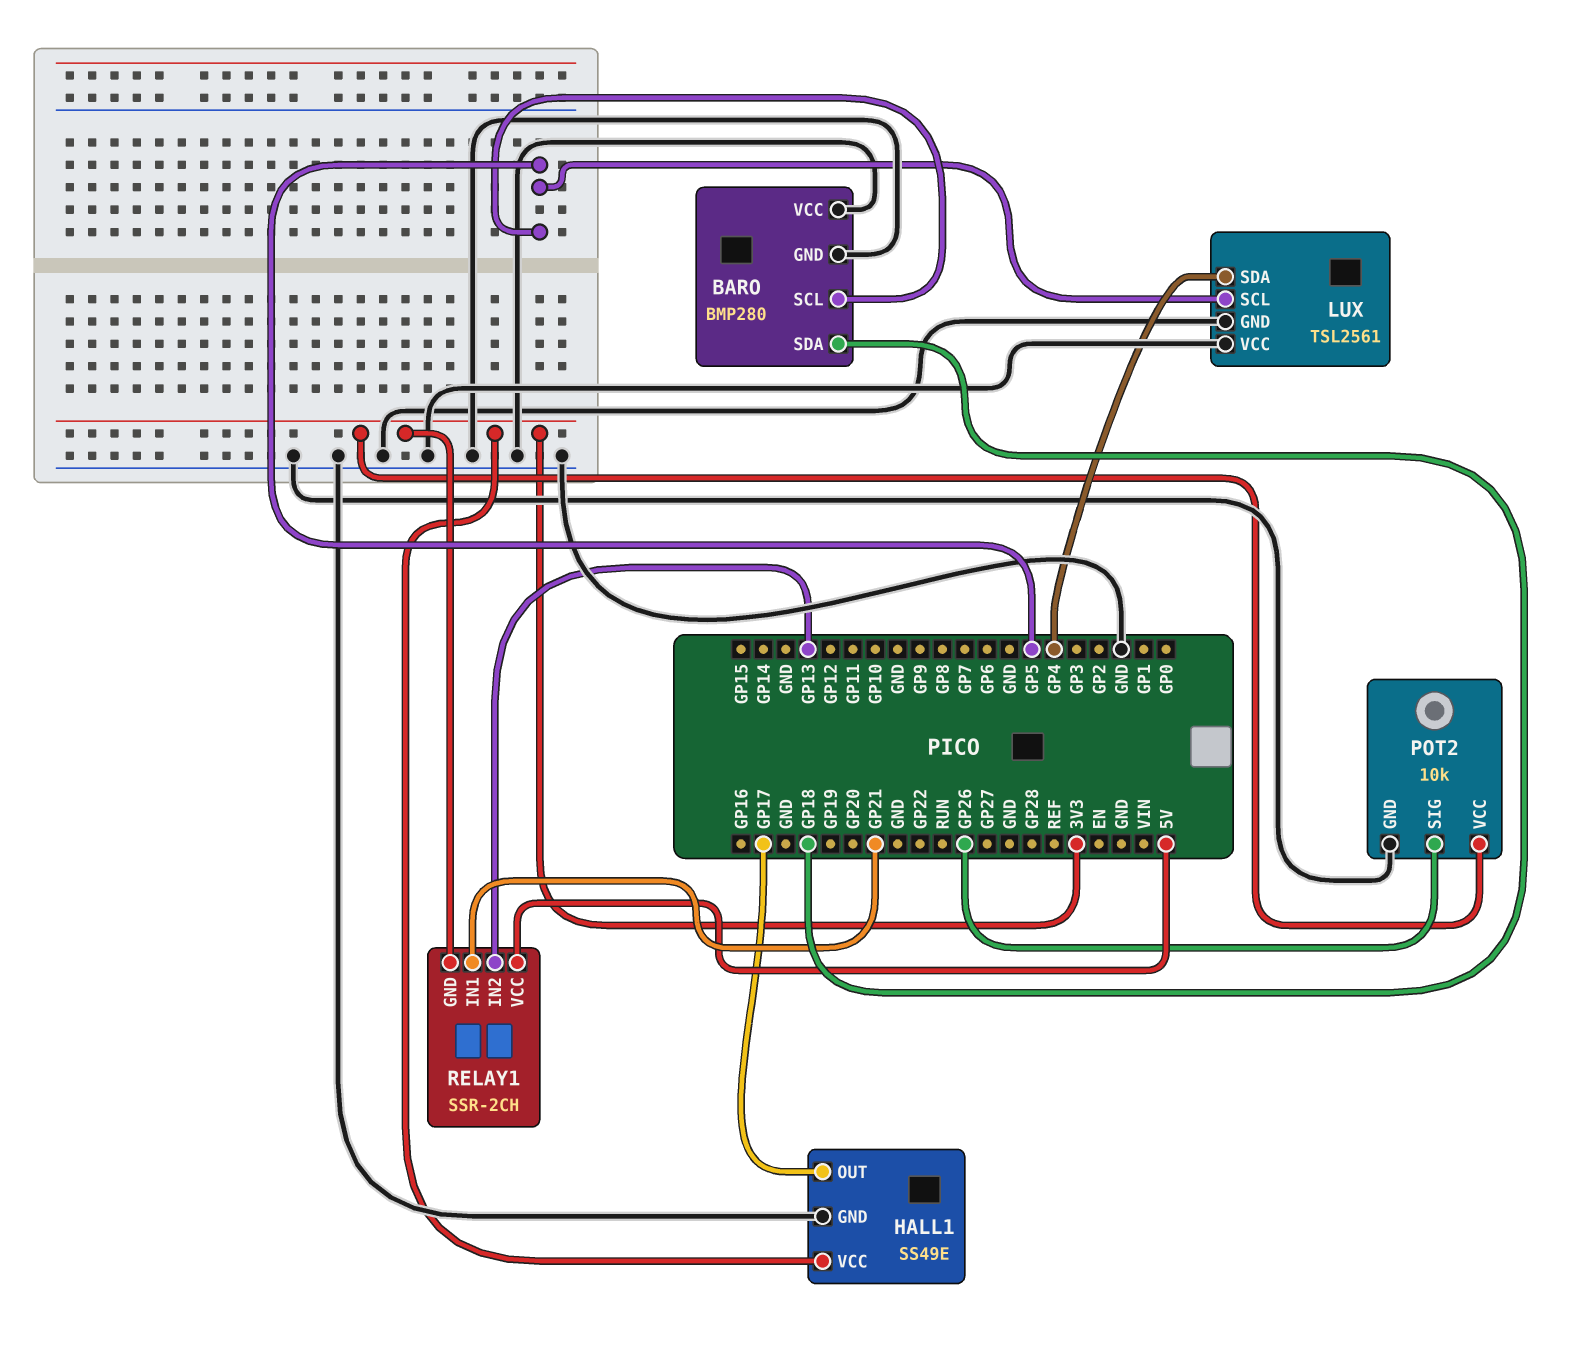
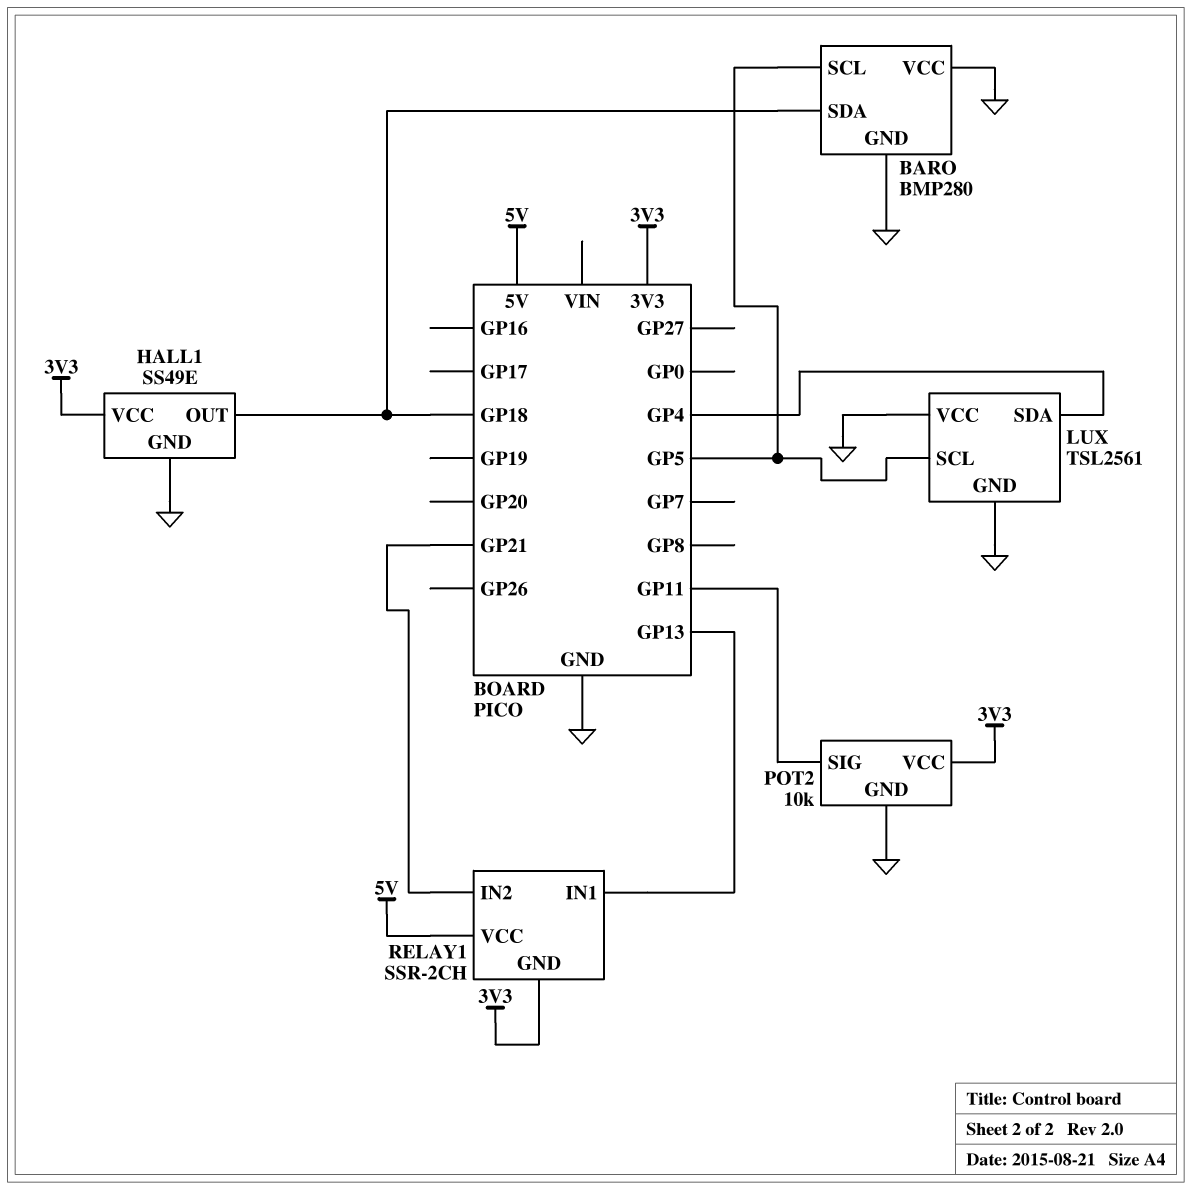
HALL1 pin OUT: GP17 -> GP18
POT2 pin SIG: GP26 -> GP11
RELAY1 pin IN1: GP21 -> GP13
RELAY1 pin IN2: GP13 -> GP21

